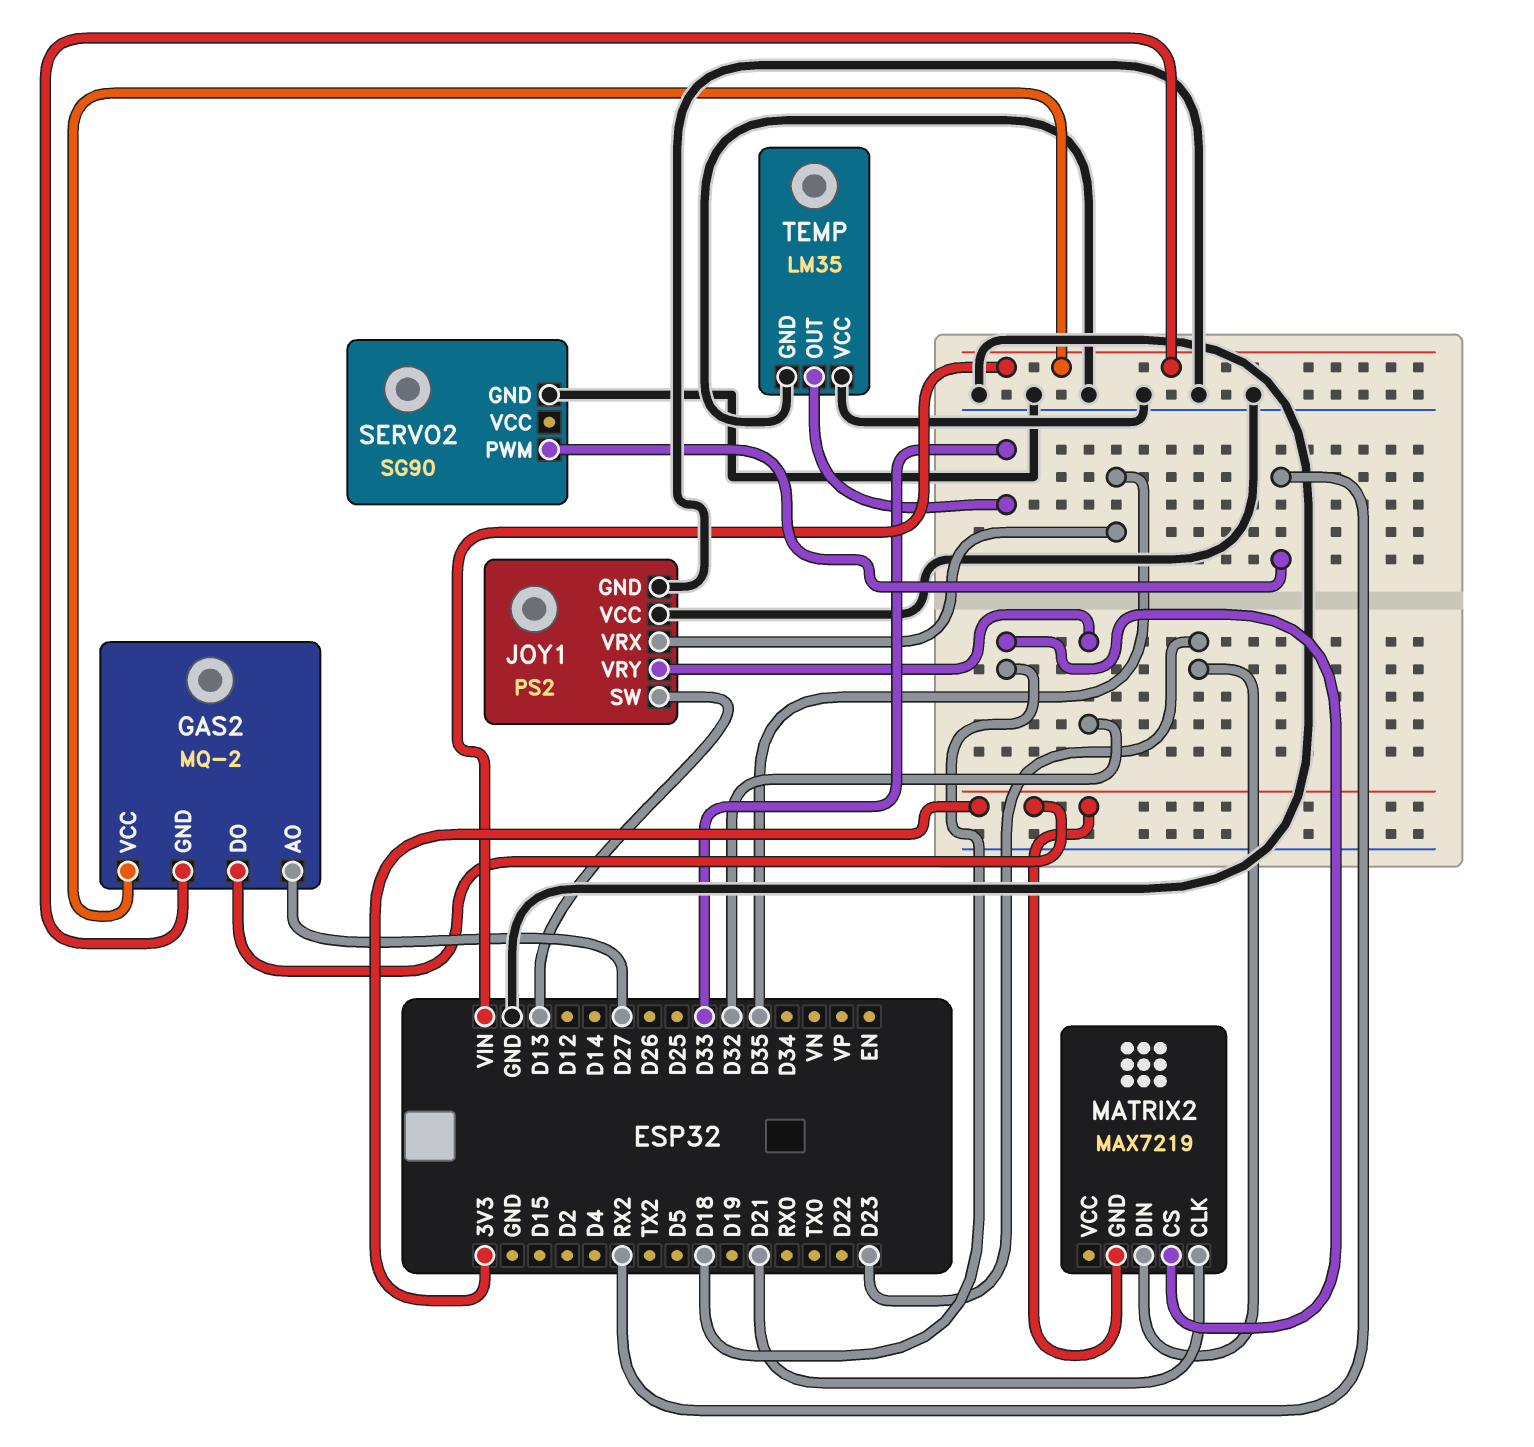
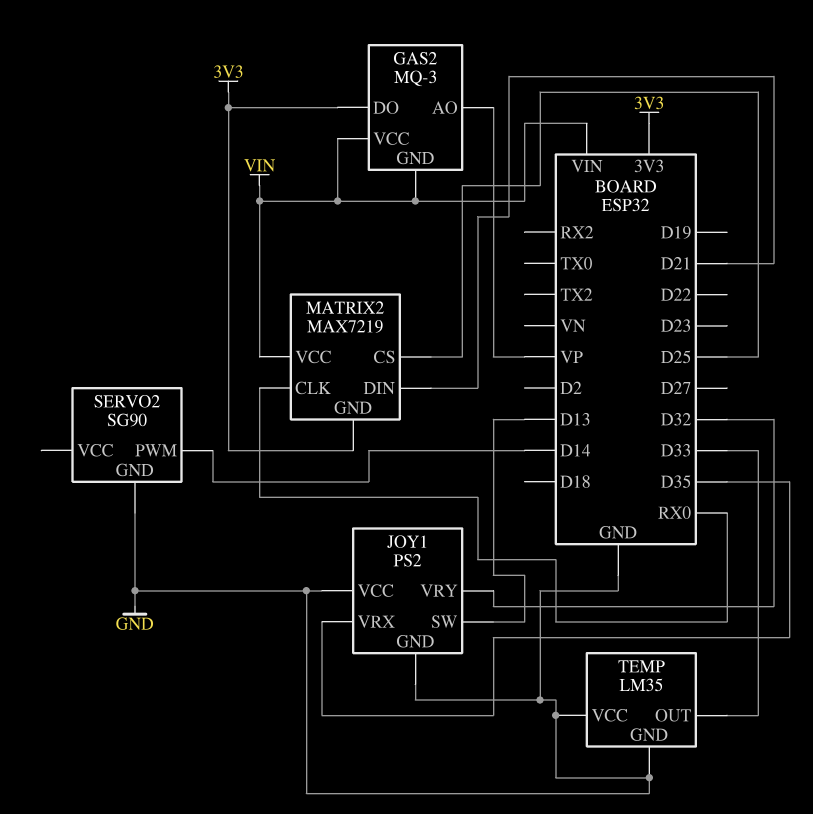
GAS2: MQ-2 -> MQ-3
GAS2 pin AO: D27 -> VP
MATRIX2 pin CLK: D21 -> RX0
MATRIX2 pin CS: D18 -> D25
MATRIX2 pin DIN: D23 -> D21
MATRIX2 pin VCC: none -> VIN
SERVO2 pin PWM: RX2 -> D14

